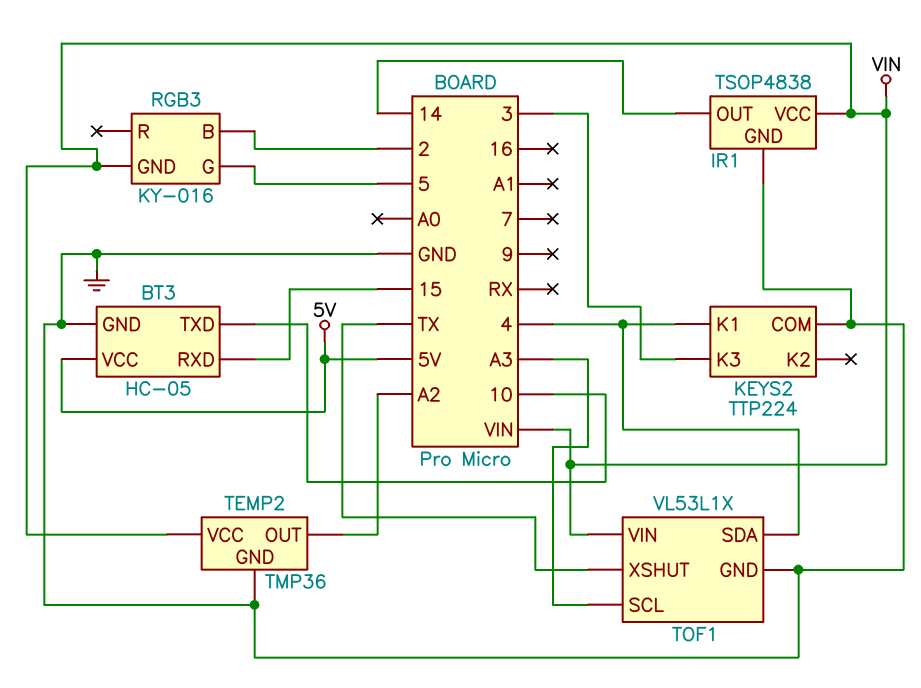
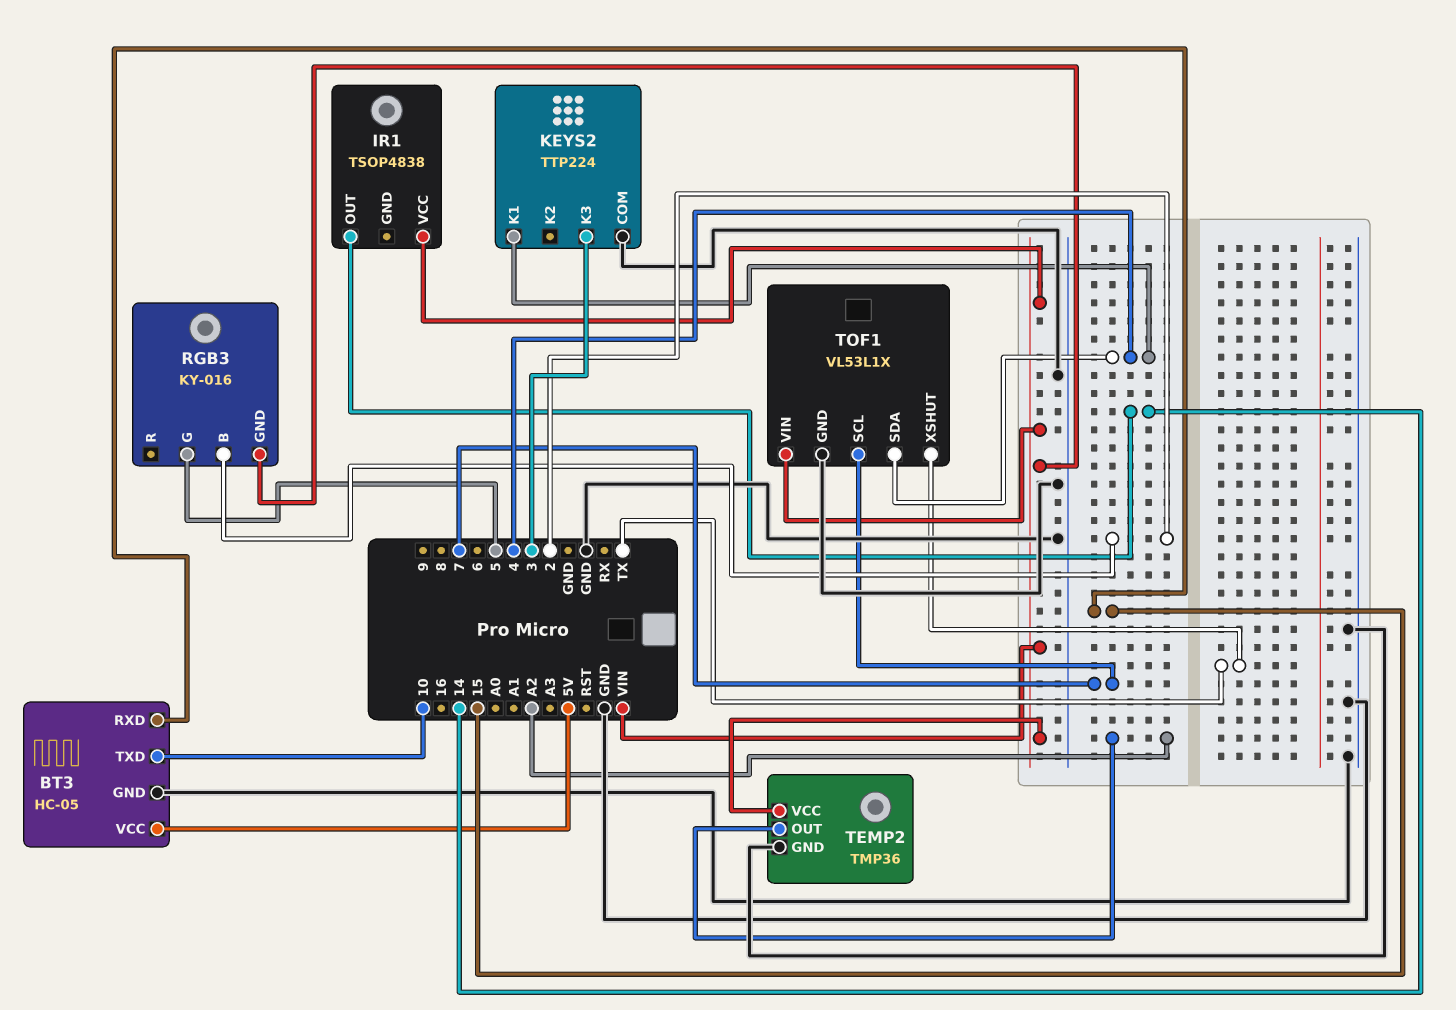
IR1 pin GND: GND -> none
TOF1 pin SCL: A3 -> 7

